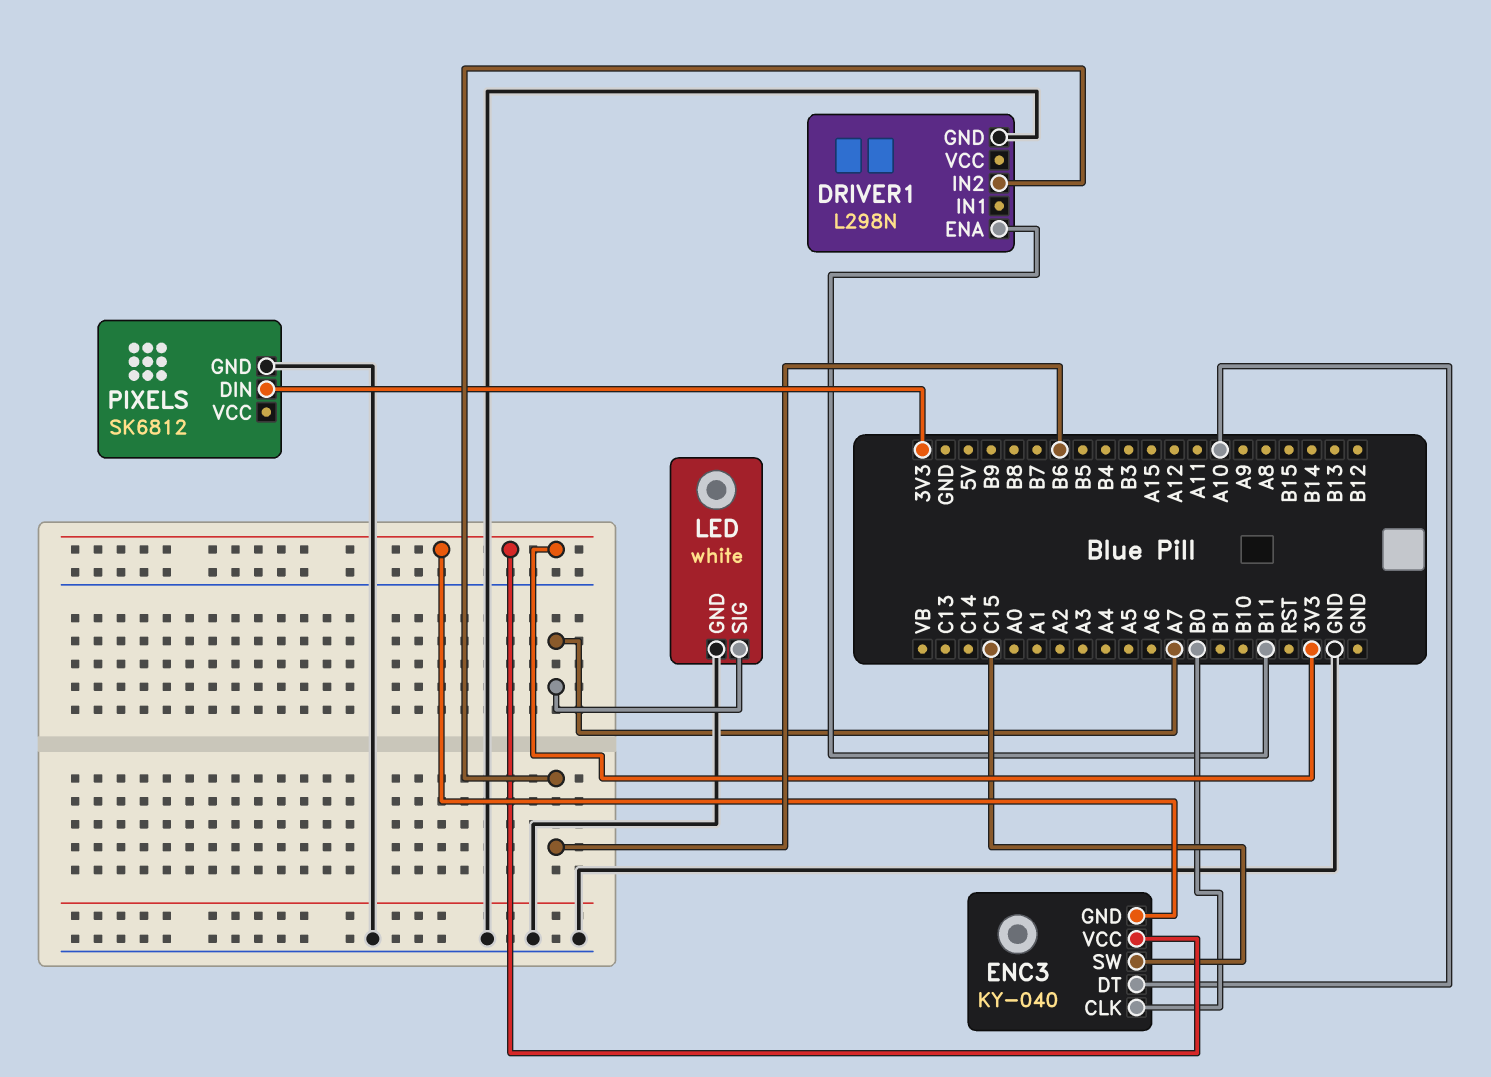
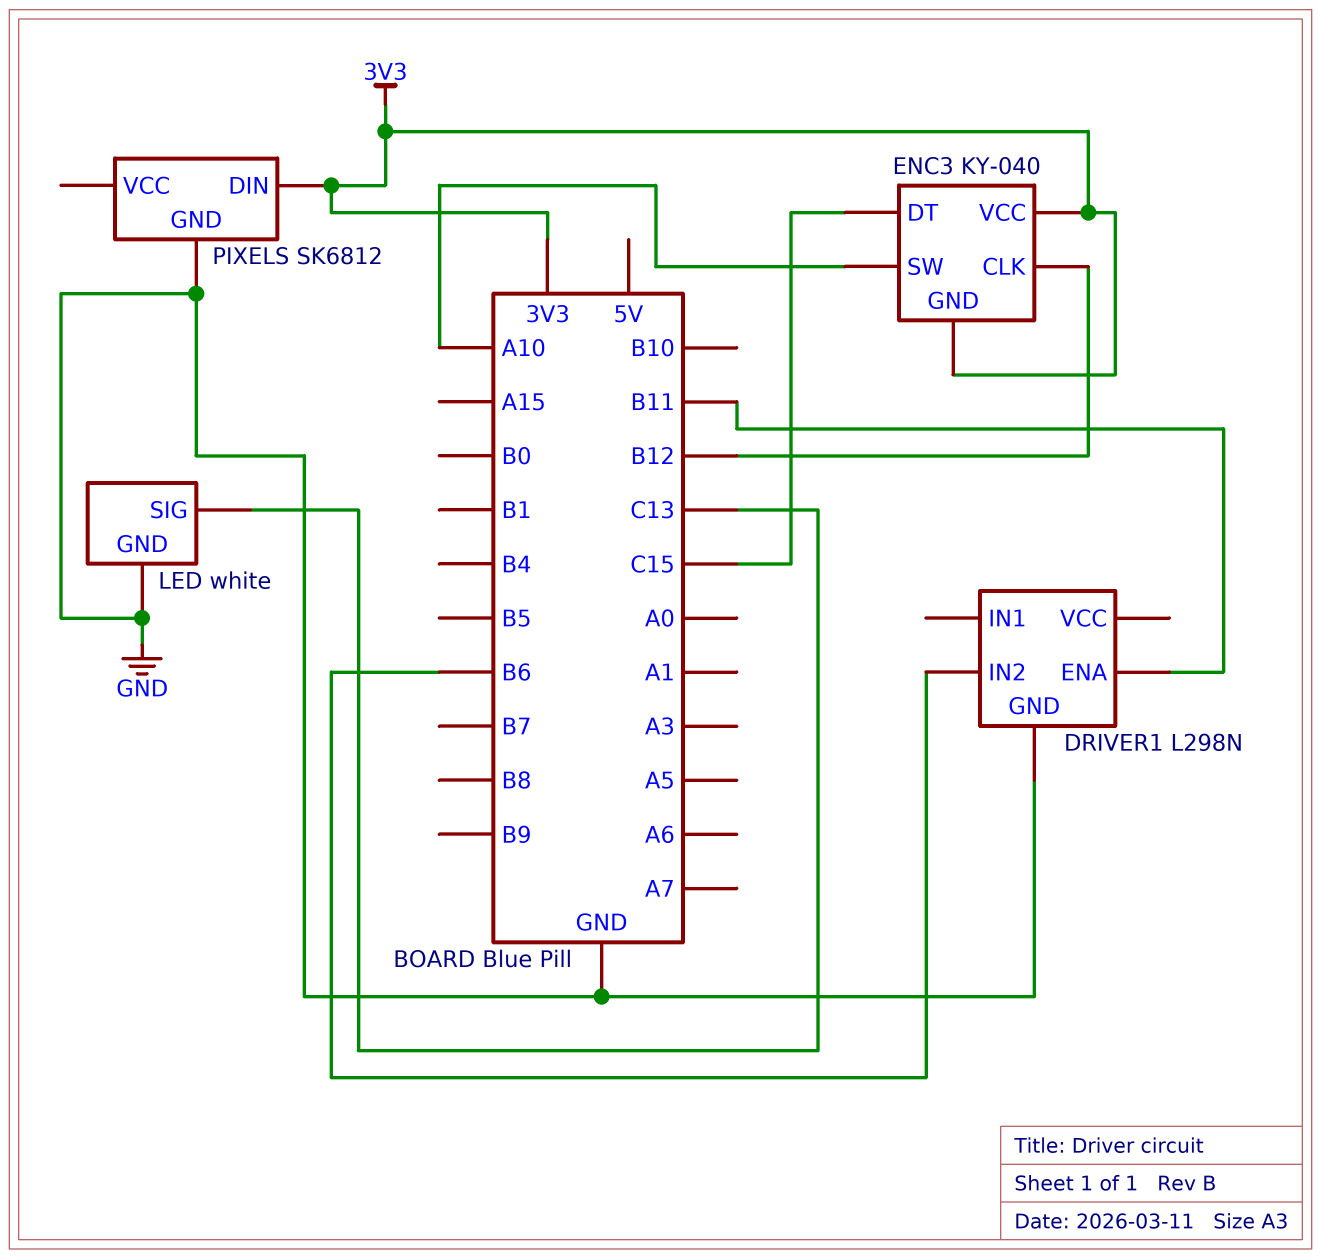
ENC3 pin CLK: B0 -> B12
ENC3 pin DT: A10 -> C15
ENC3 pin SW: C15 -> A10
LED pin SIG: A7 -> C13

